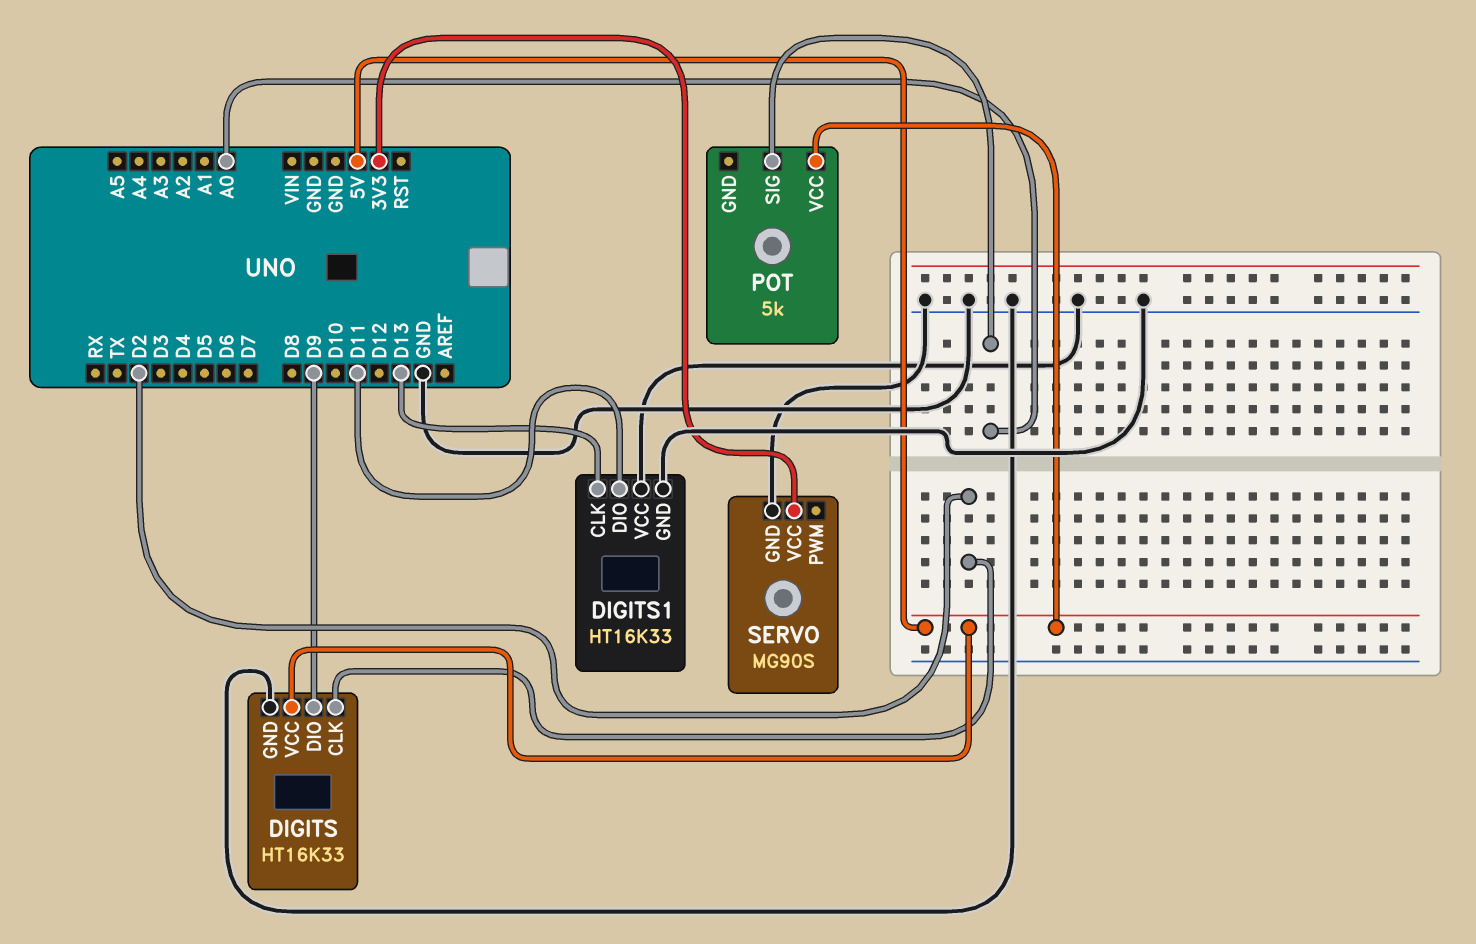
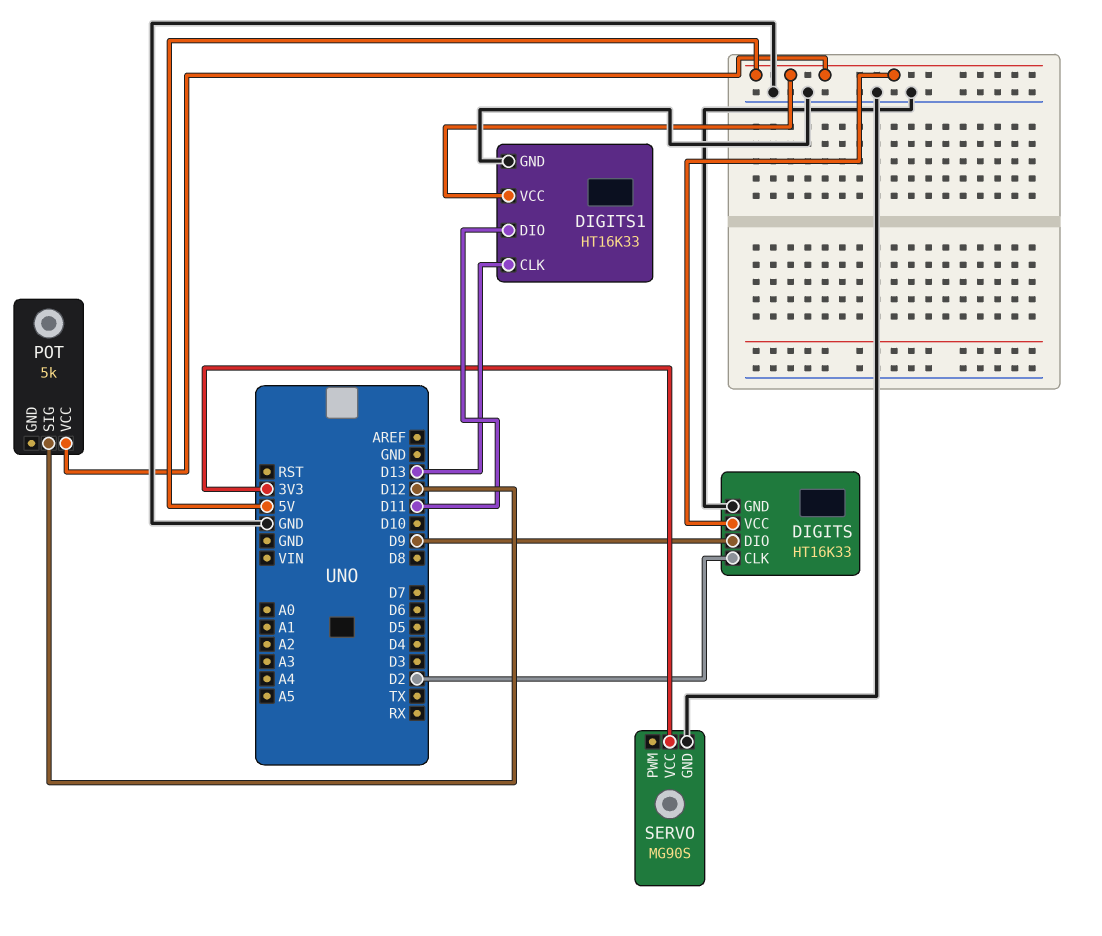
DIGITS1 pin VCC: GND -> 5V
POT pin SIG: A0 -> D12

